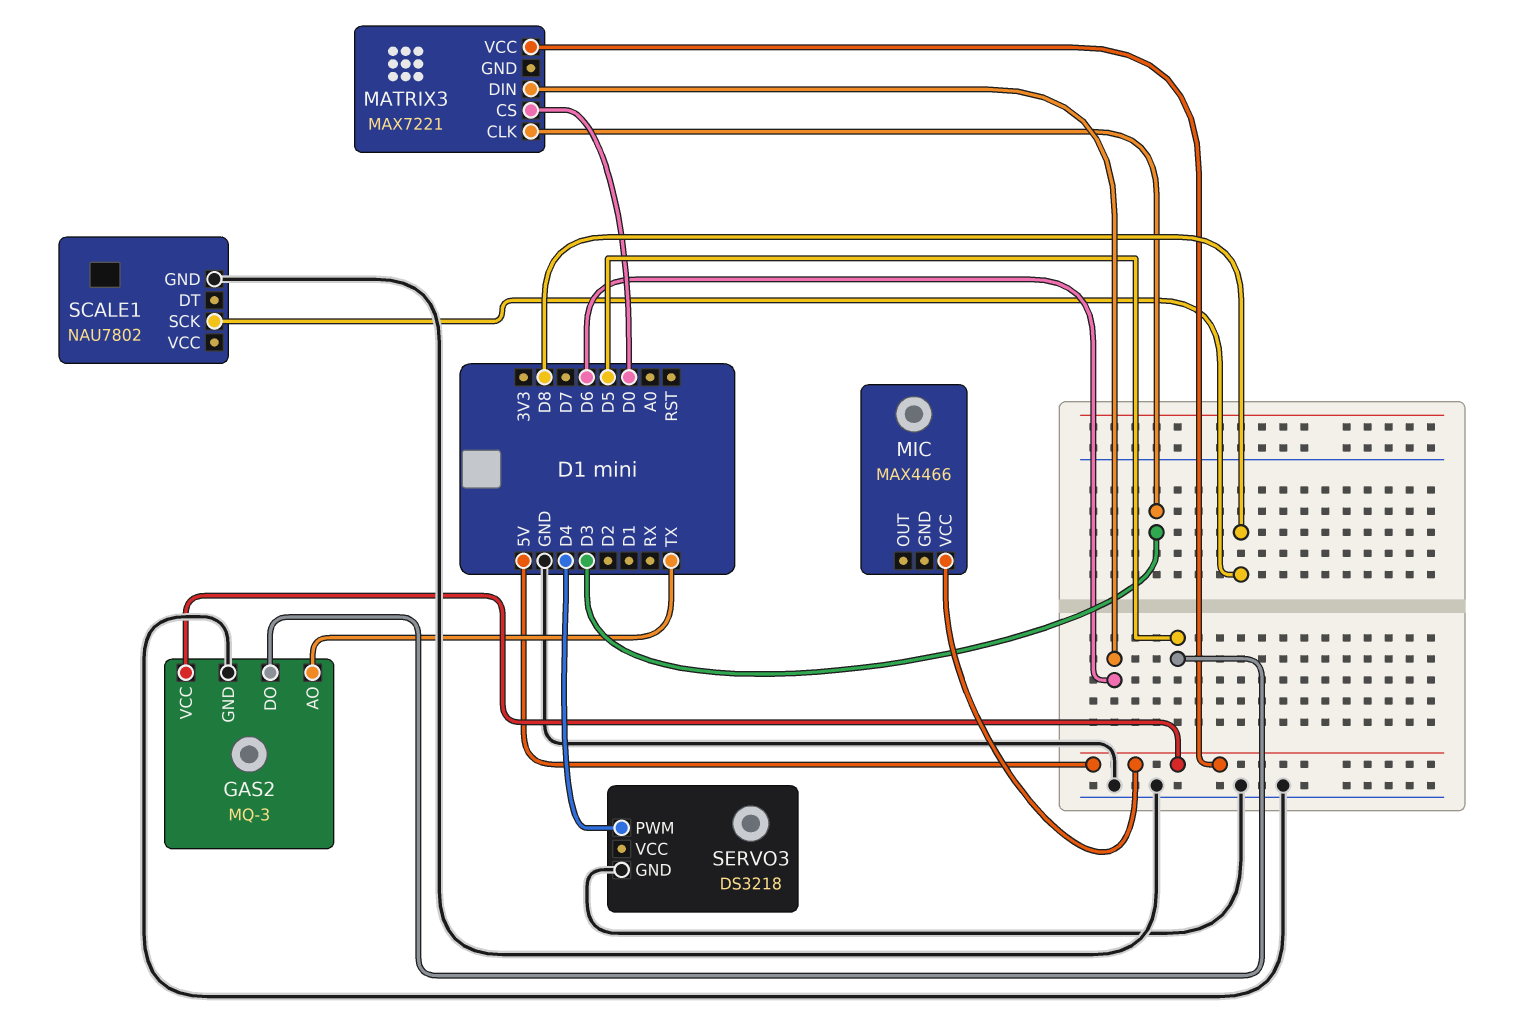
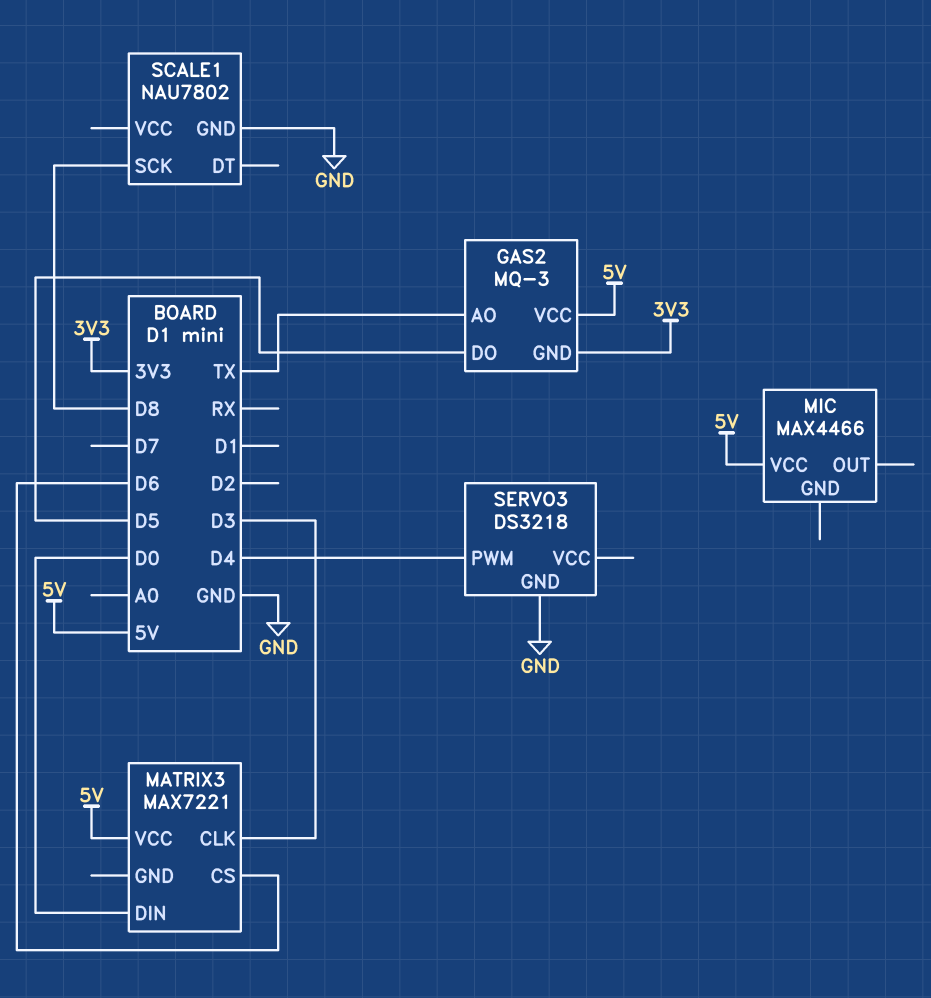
GAS2 pin GND: GND -> 3V3
MATRIX3 pin CS: D0 -> D6
MATRIX3 pin DIN: D6 -> D0

